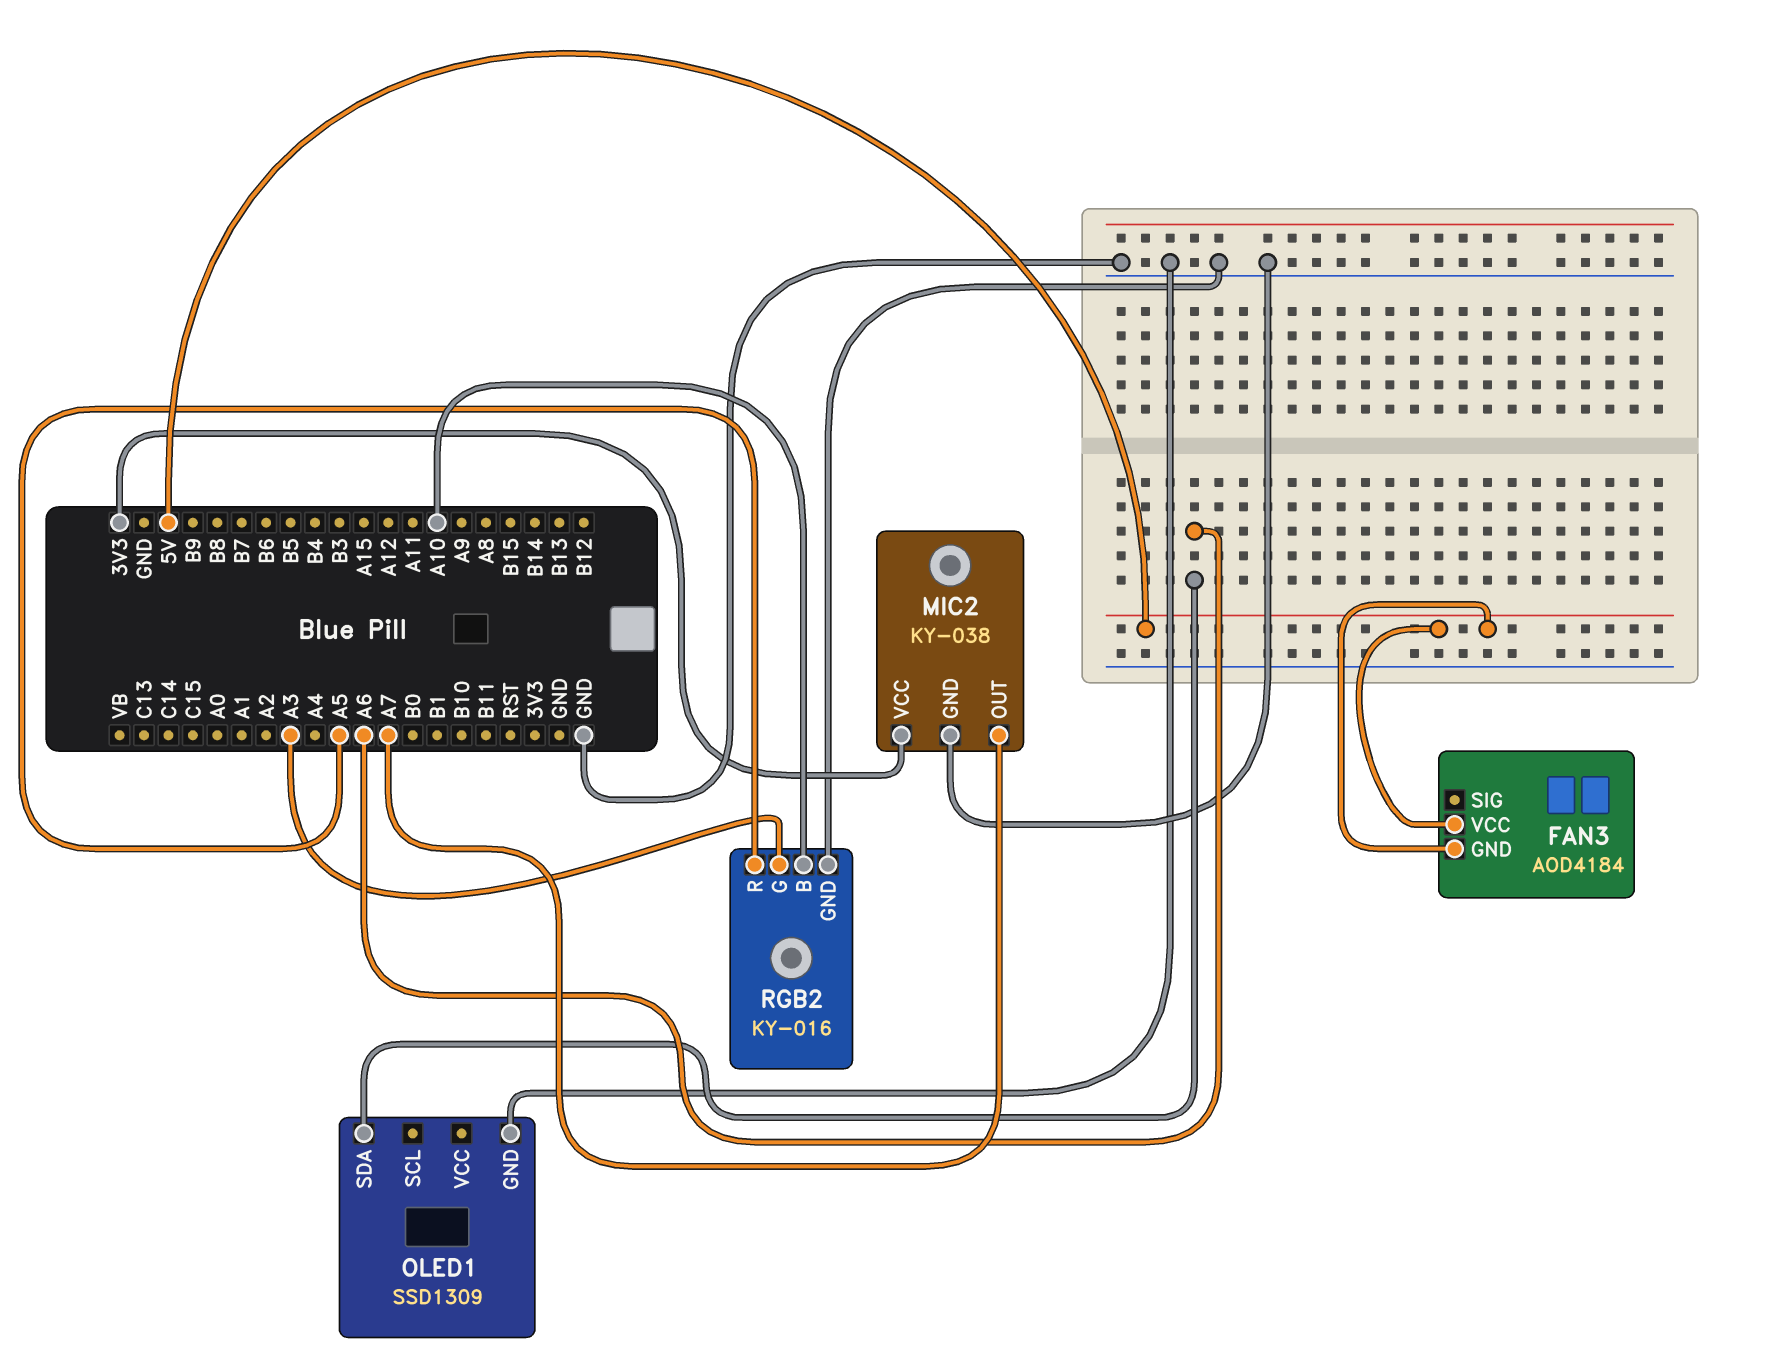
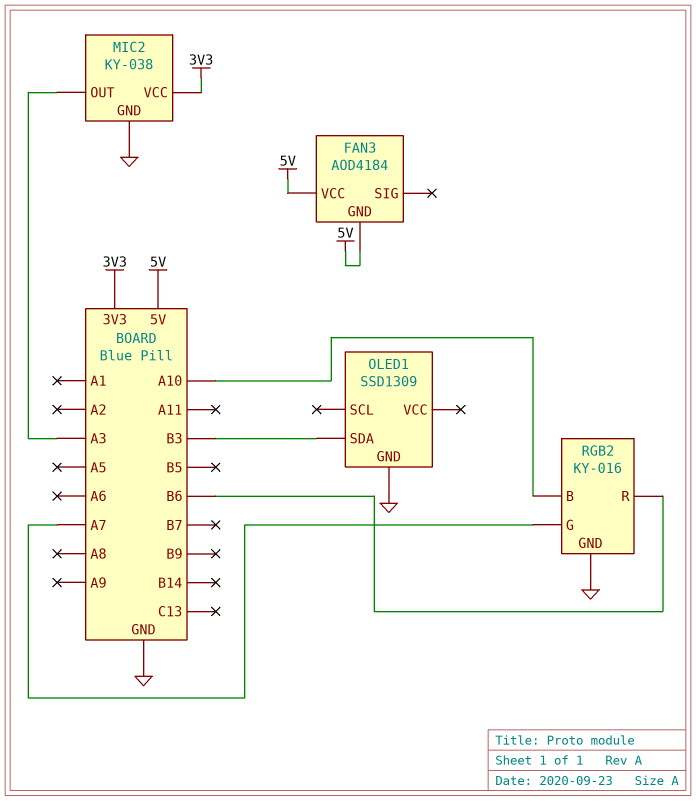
MIC2 pin OUT: A7 -> A3
OLED1 pin SDA: A6 -> B3
RGB2 pin G: A3 -> A7
RGB2 pin R: A5 -> B6

